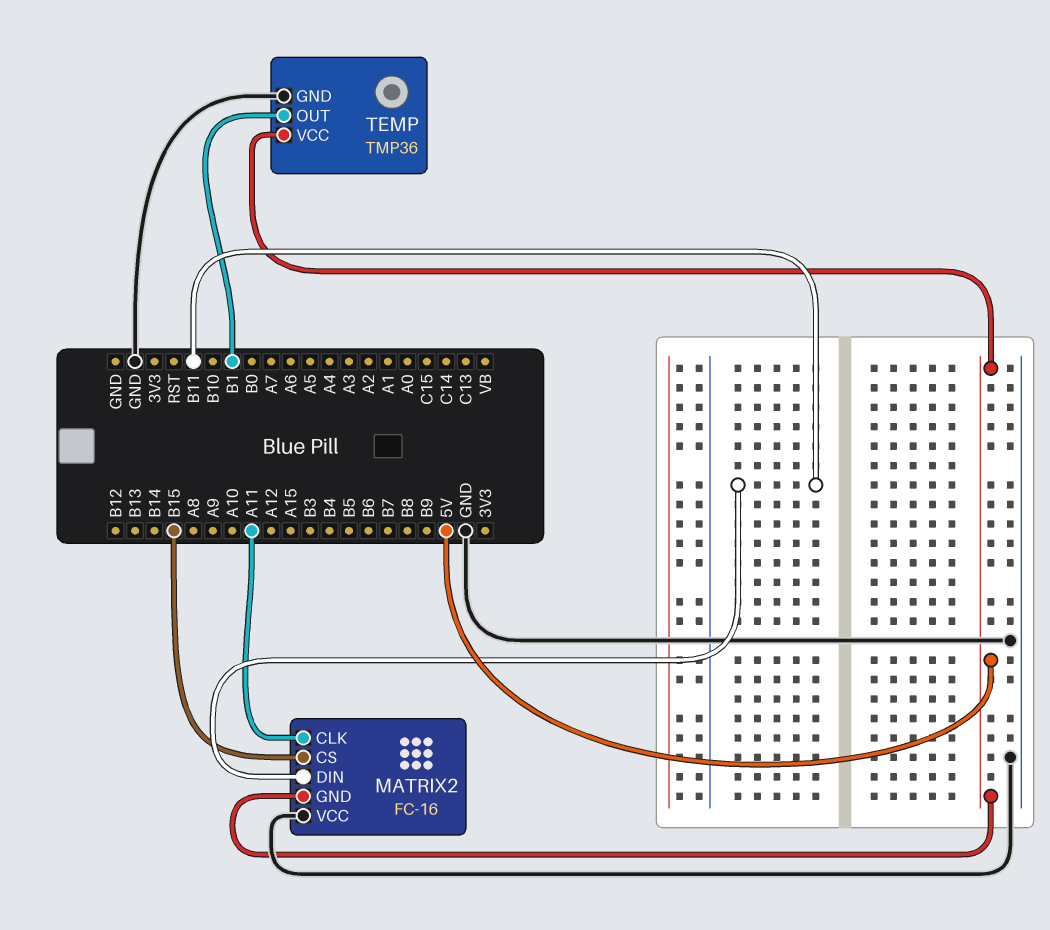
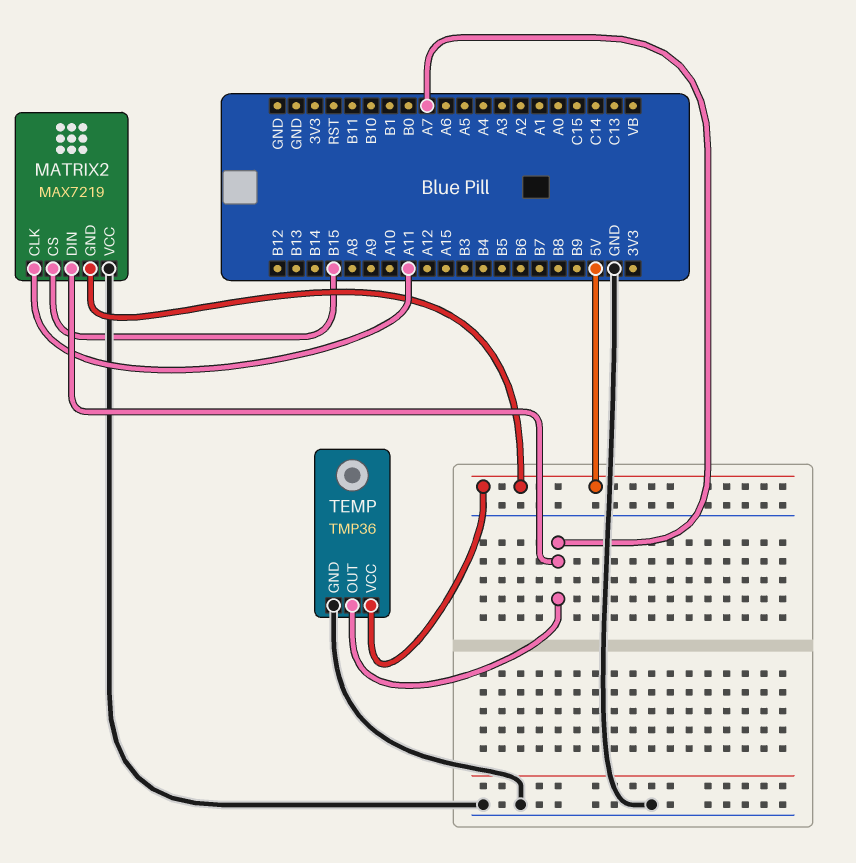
MATRIX2: FC-16 -> MAX7219
MATRIX2 pin DIN: B11 -> A7
TEMP pin OUT: B1 -> A7

